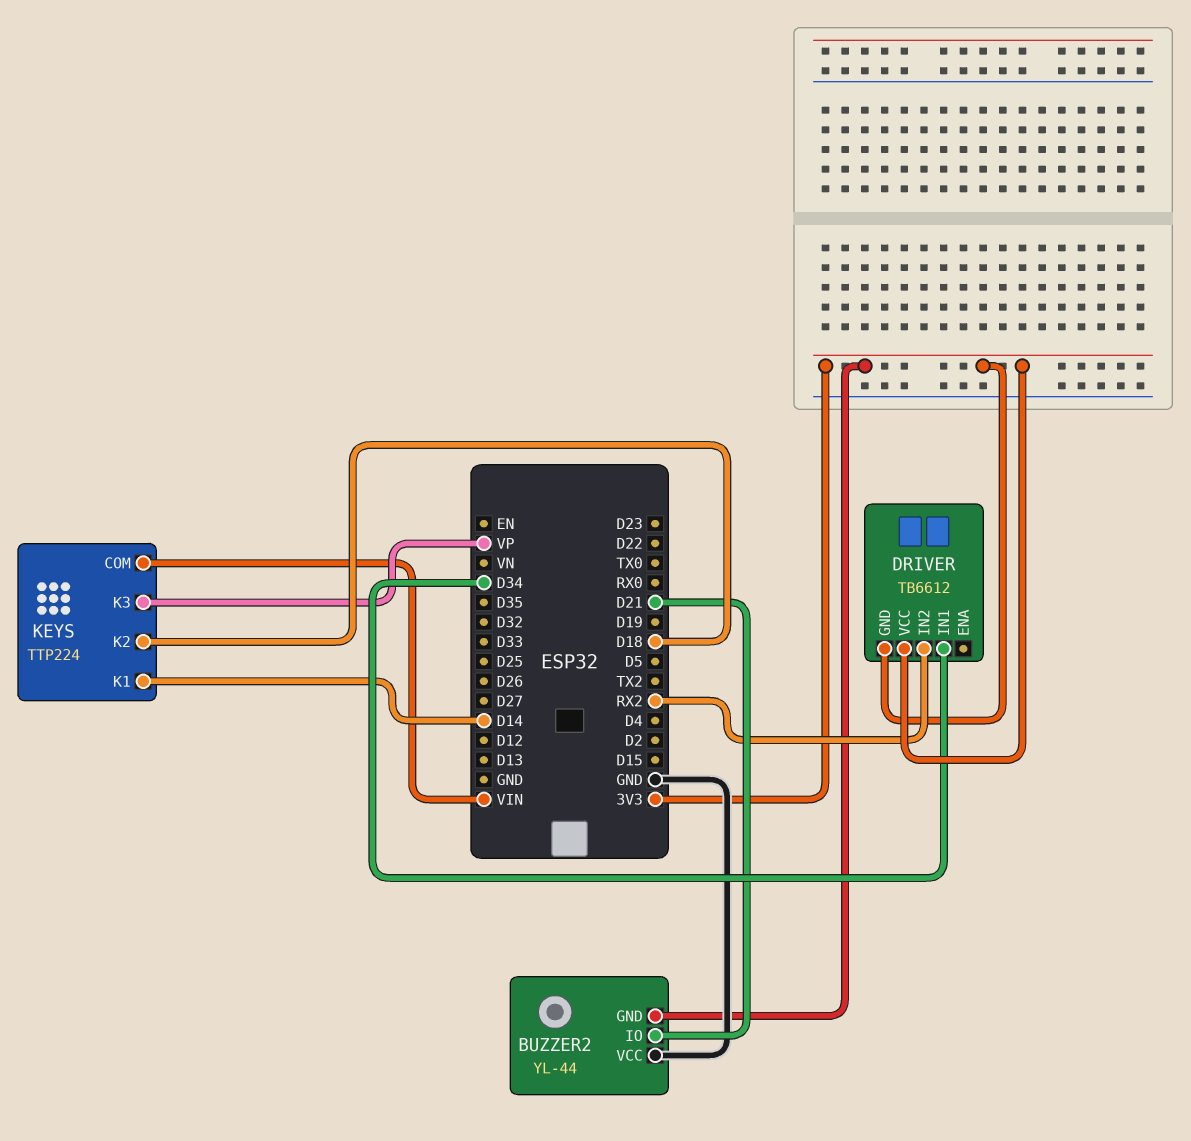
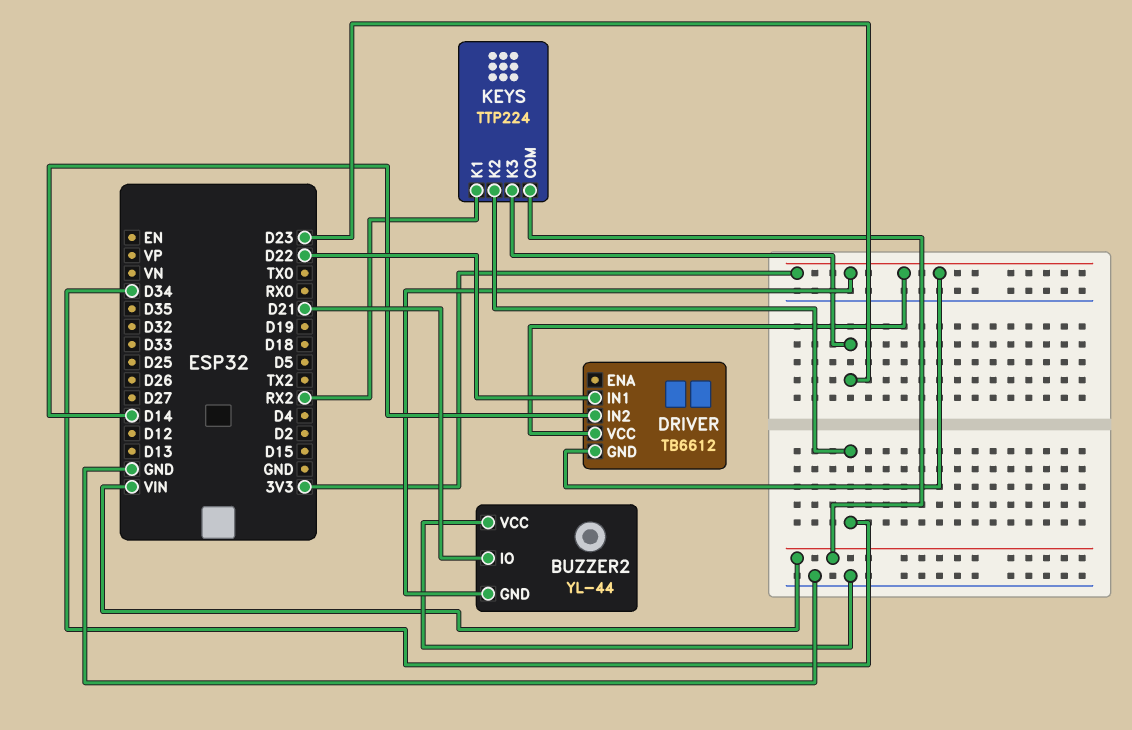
DRIVER pin IN1: D34 -> D22
DRIVER pin IN2: RX2 -> D14
KEYS pin K1: D14 -> RX2
KEYS pin K2: D18 -> D34
KEYS pin K3: VP -> D23

